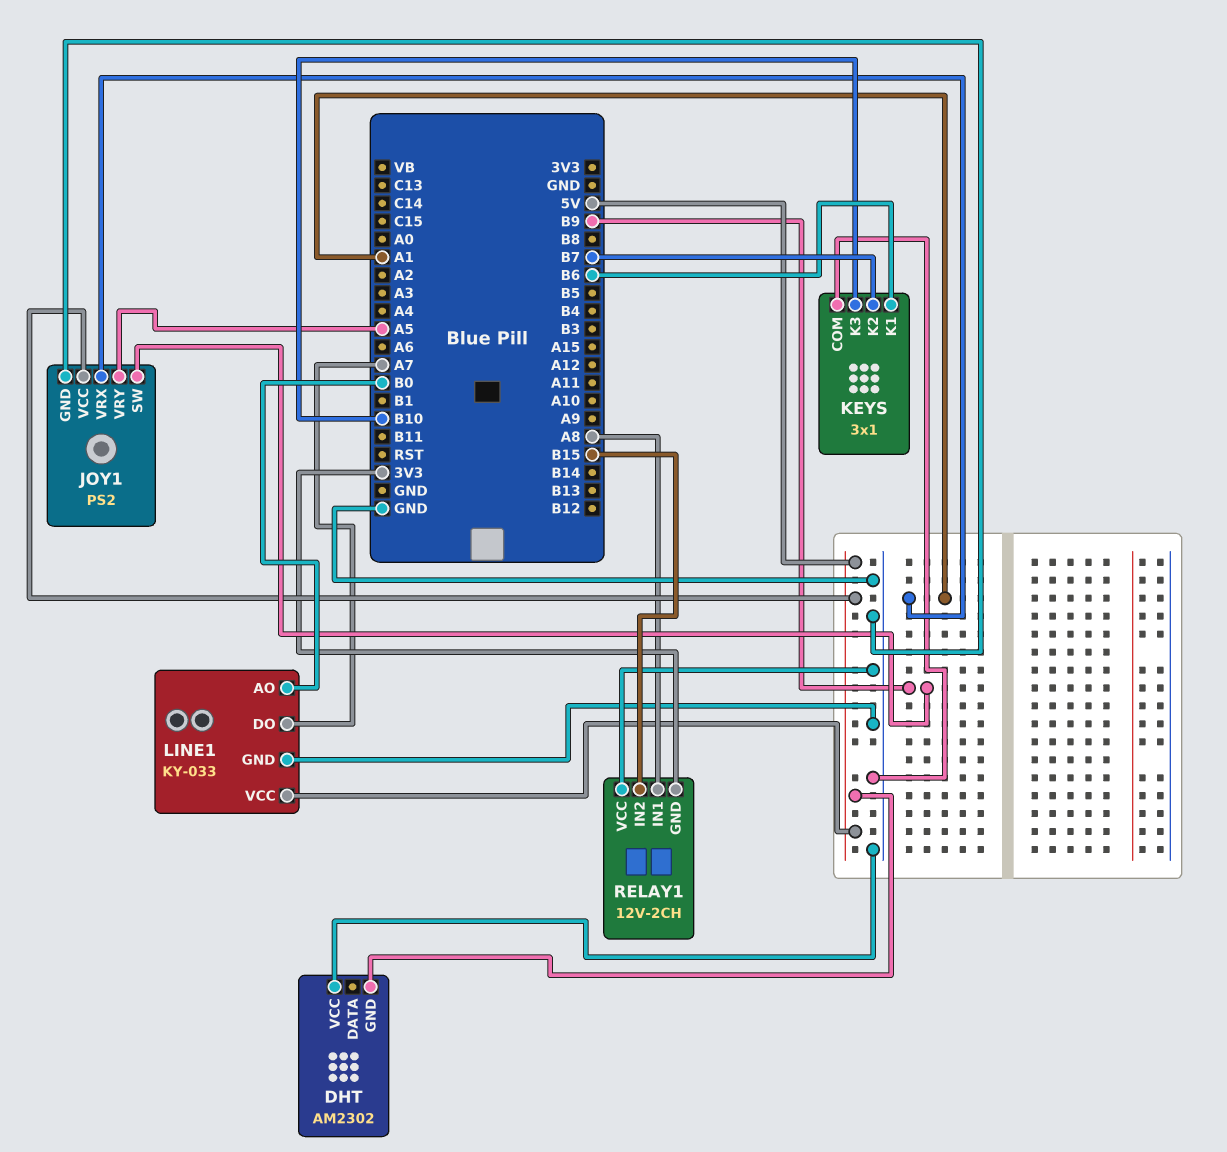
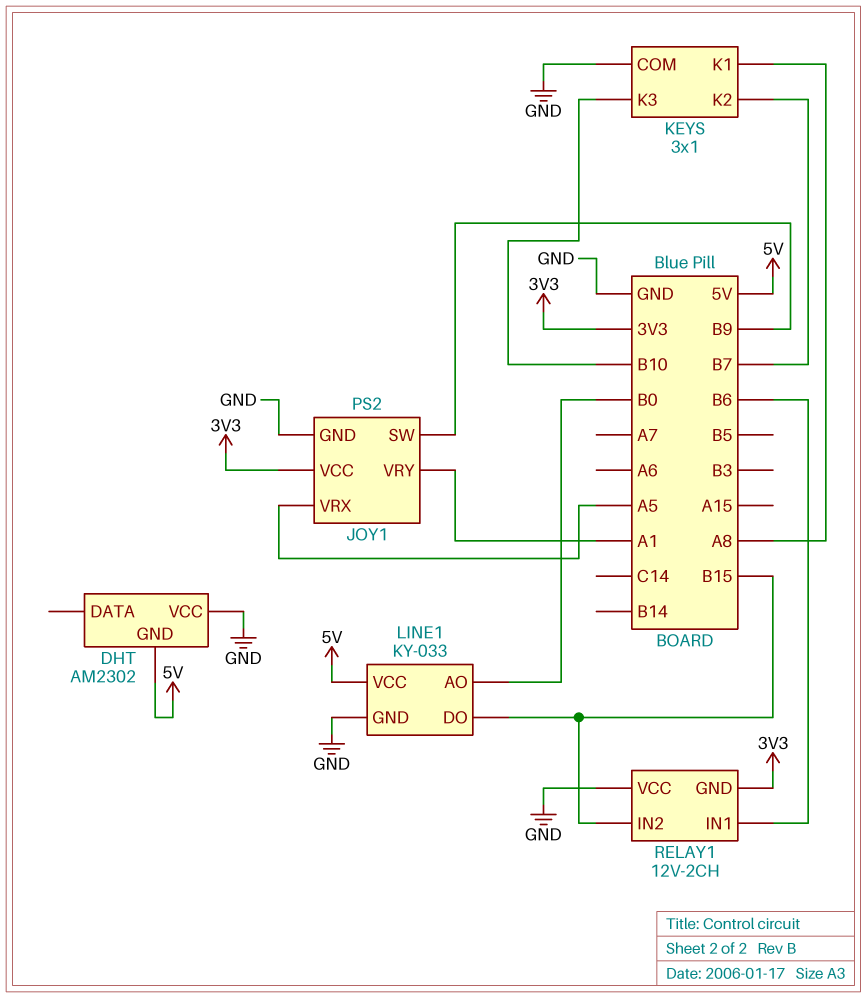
JOY1 pin VCC: 5V -> 3V3
JOY1 pin VRX: A1 -> A5
JOY1 pin VRY: A5 -> A1
KEYS pin K1: B6 -> A8
LINE1 pin DO: A7 -> B15
RELAY1 pin IN1: A8 -> B6

